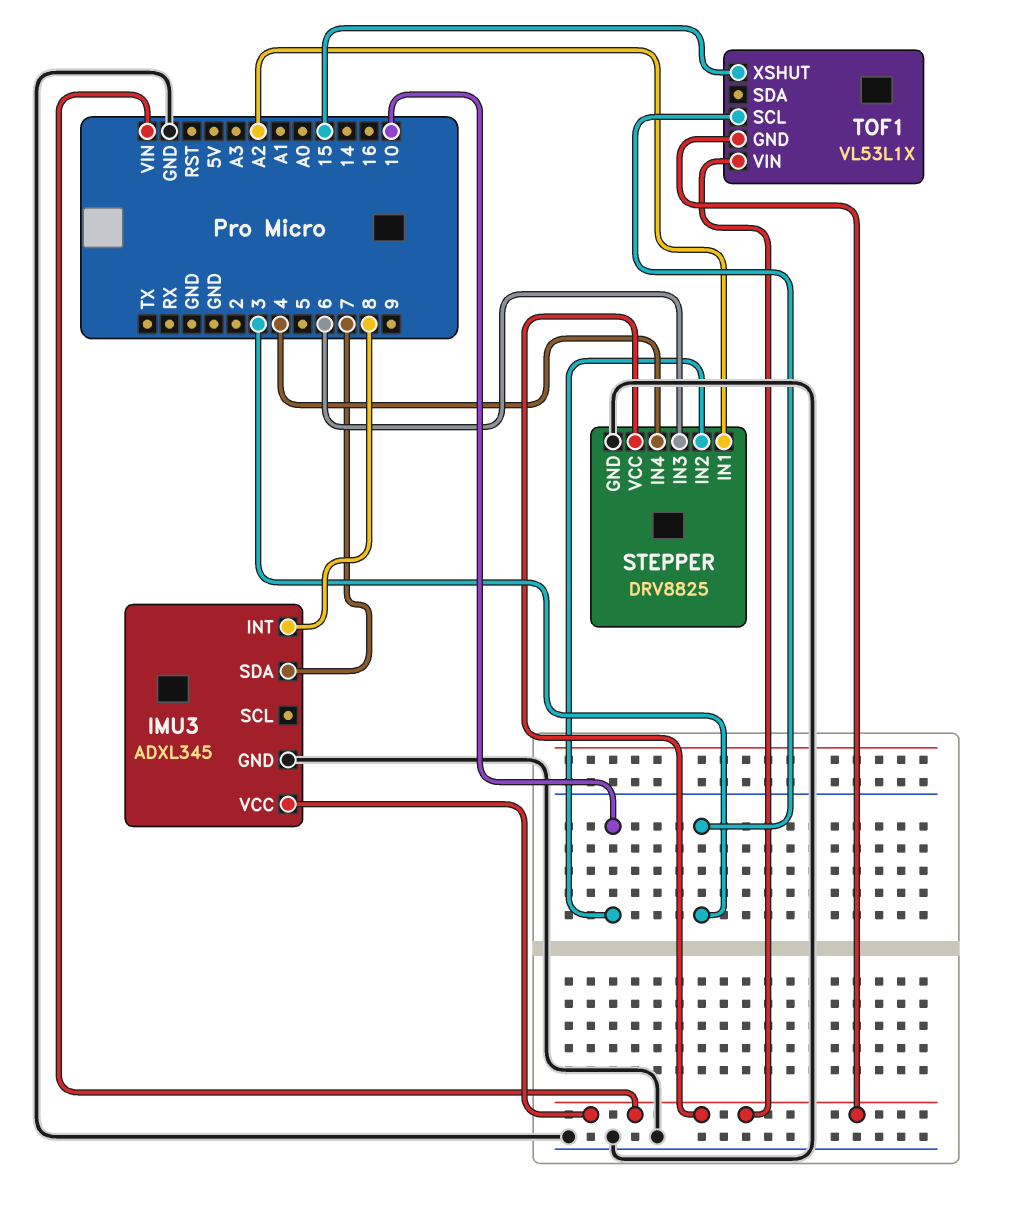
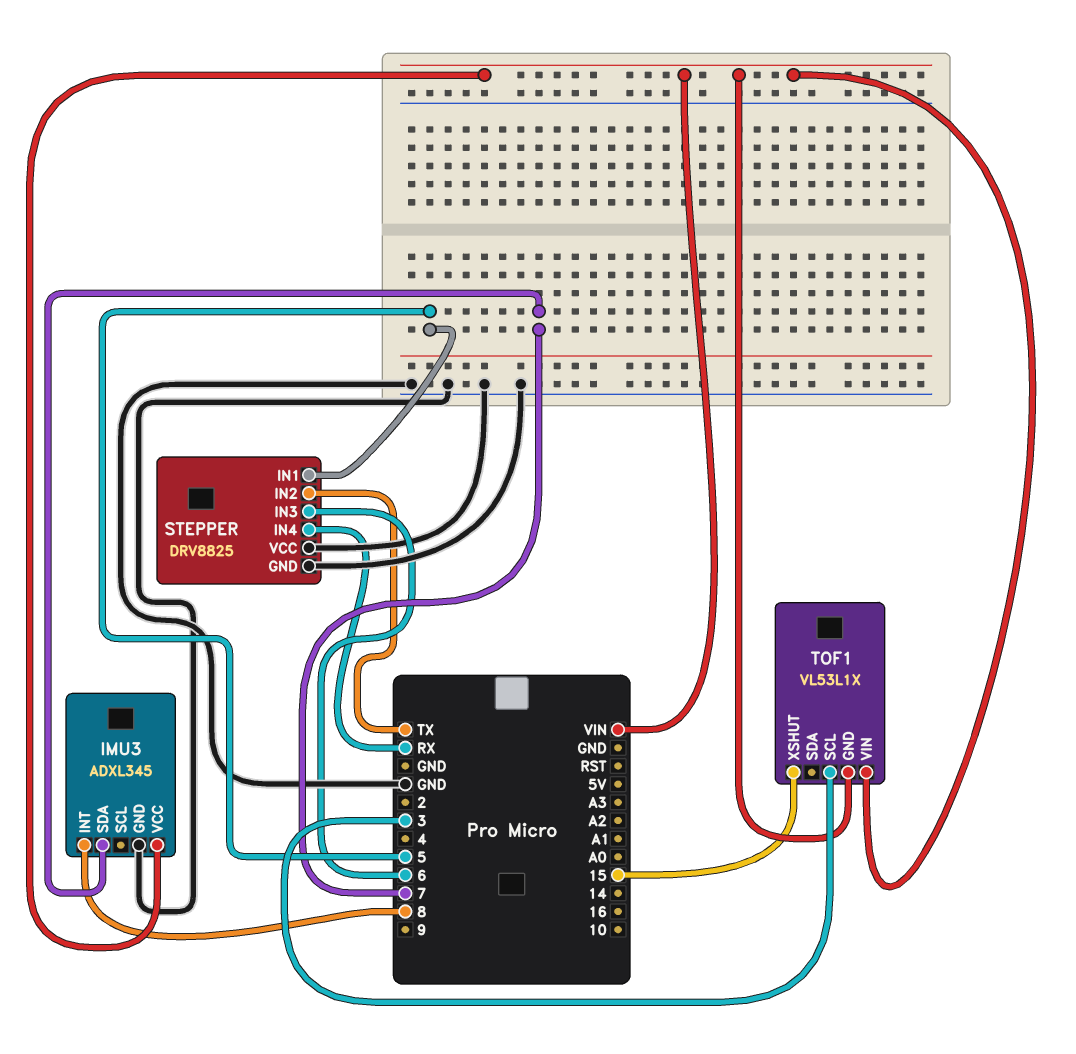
STEPPER pin IN1: A2 -> 5
STEPPER pin IN2: 10 -> TX
STEPPER pin IN4: 4 -> RX
STEPPER pin VCC: VIN -> GND

